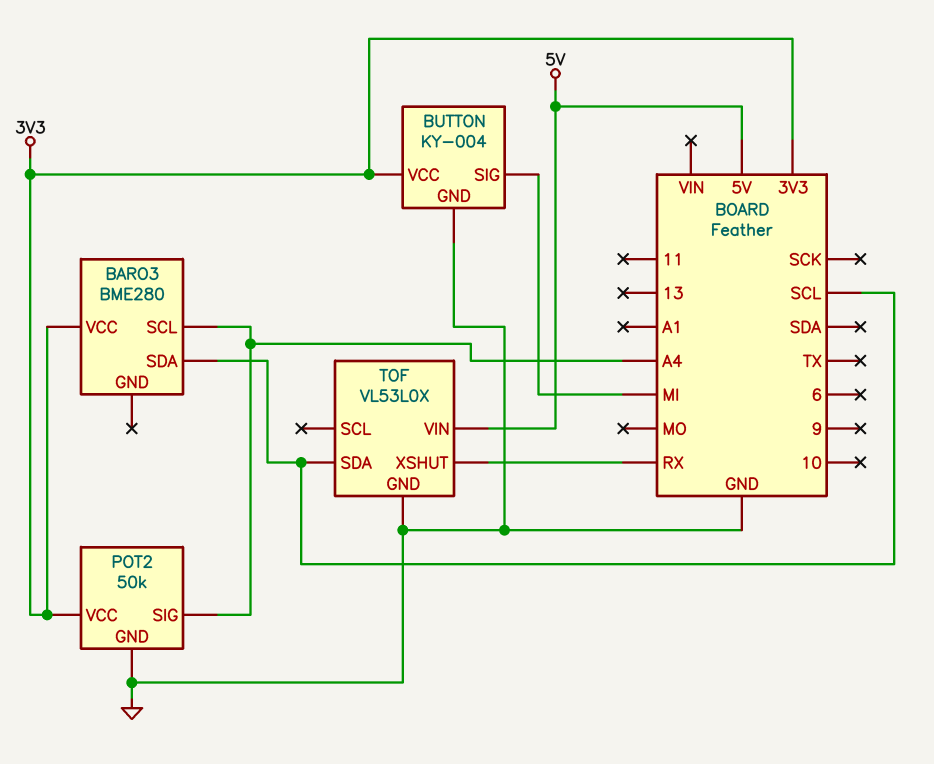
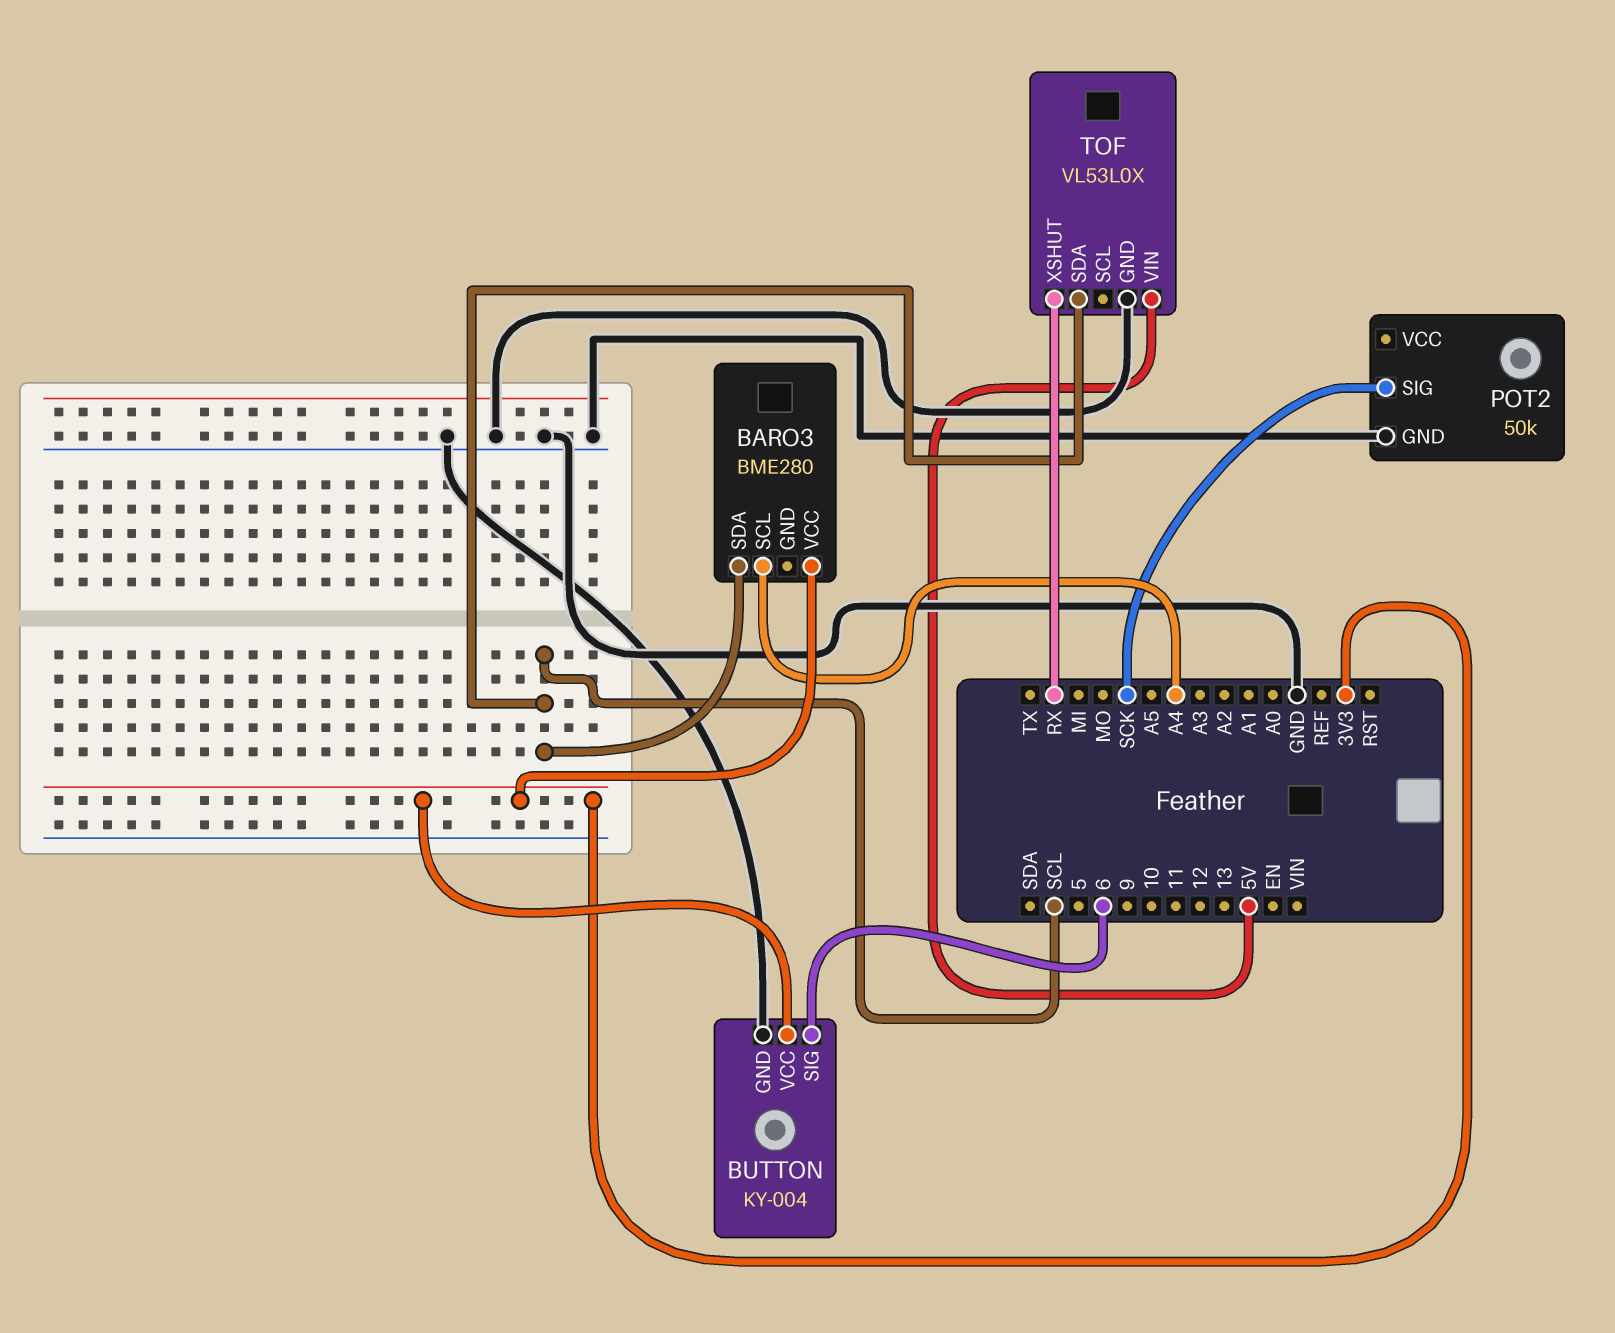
BUTTON pin SIG: MI -> 6
POT2 pin SIG: A4 -> SCK
POT2 pin VCC: 3V3 -> none

